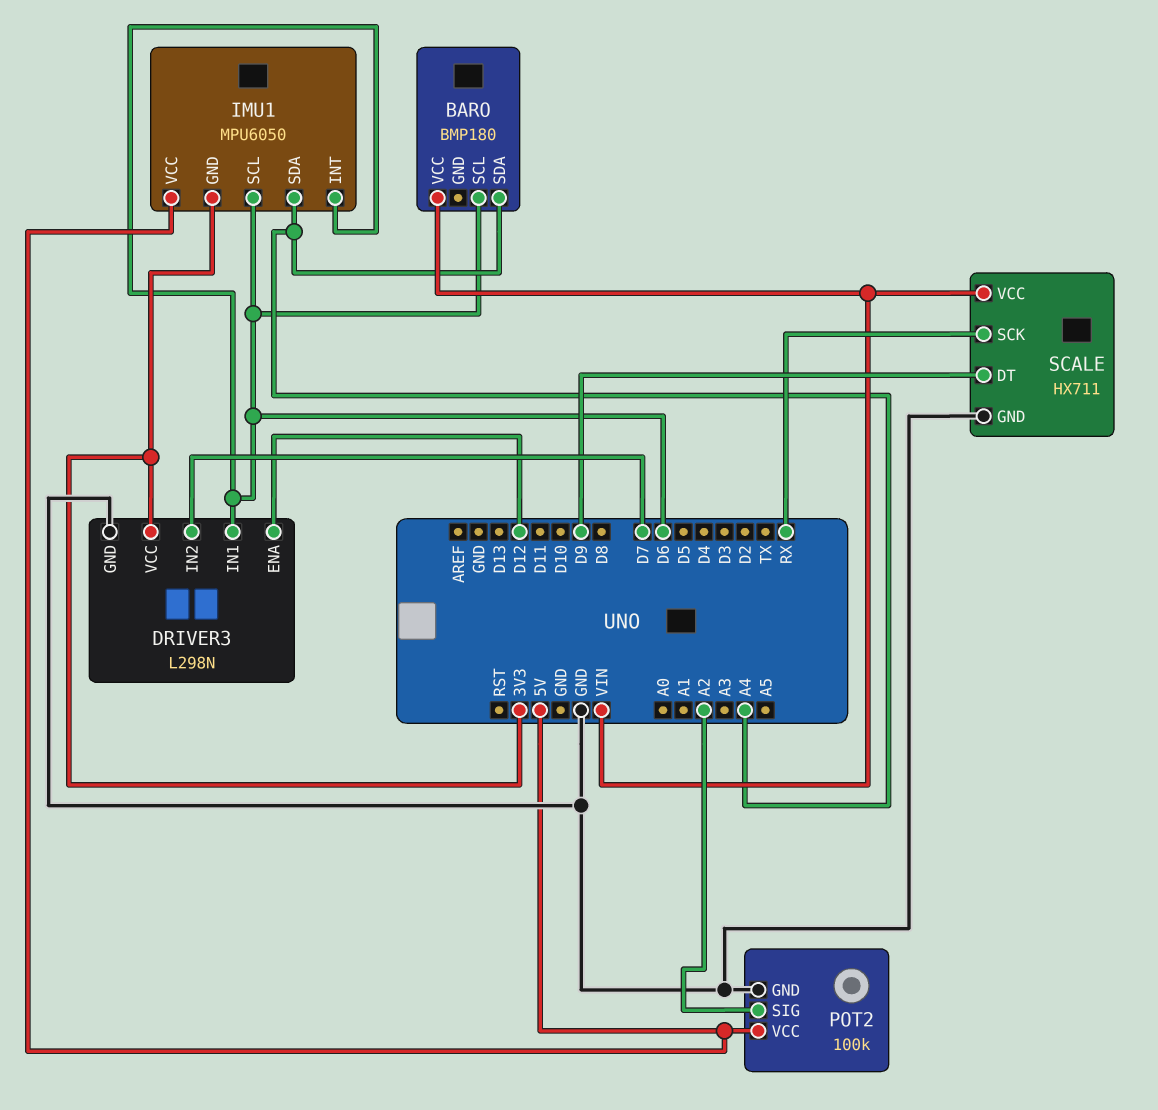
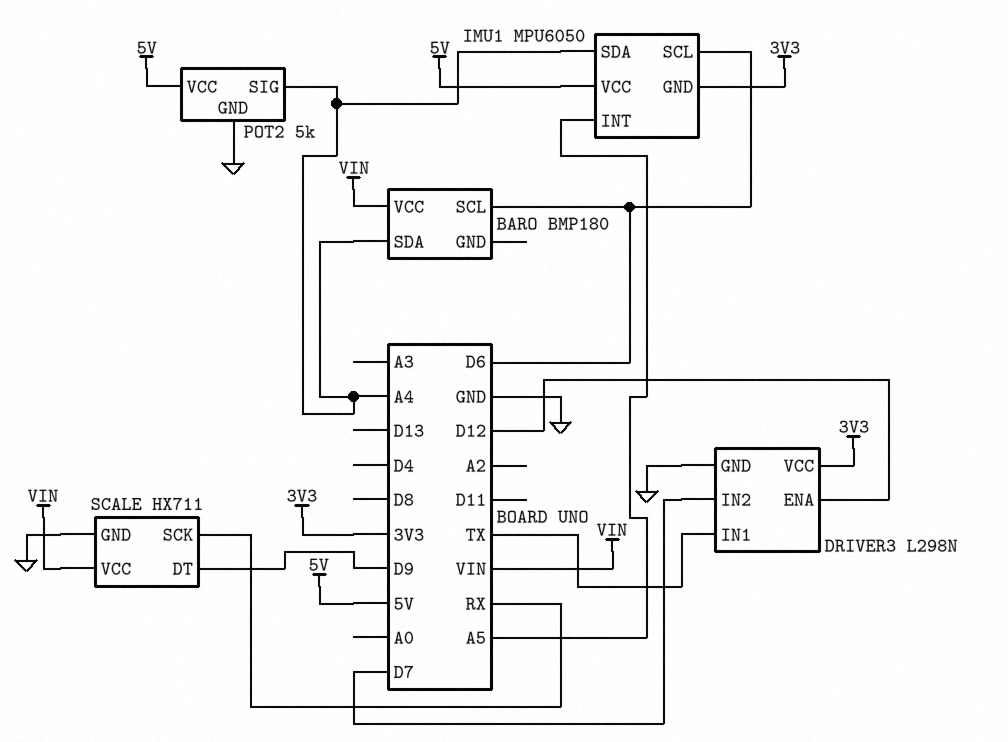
DRIVER3 pin IN1: D6 -> TX
IMU1 pin INT: D6 -> A5
POT2: 100k -> 5k
POT2 pin SIG: A2 -> A4

